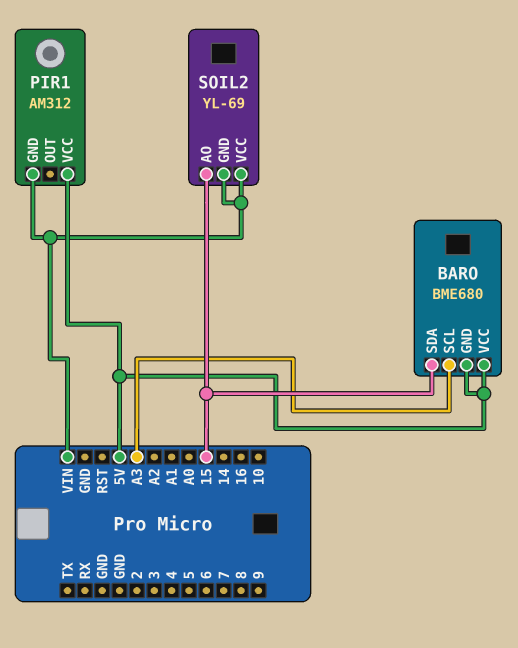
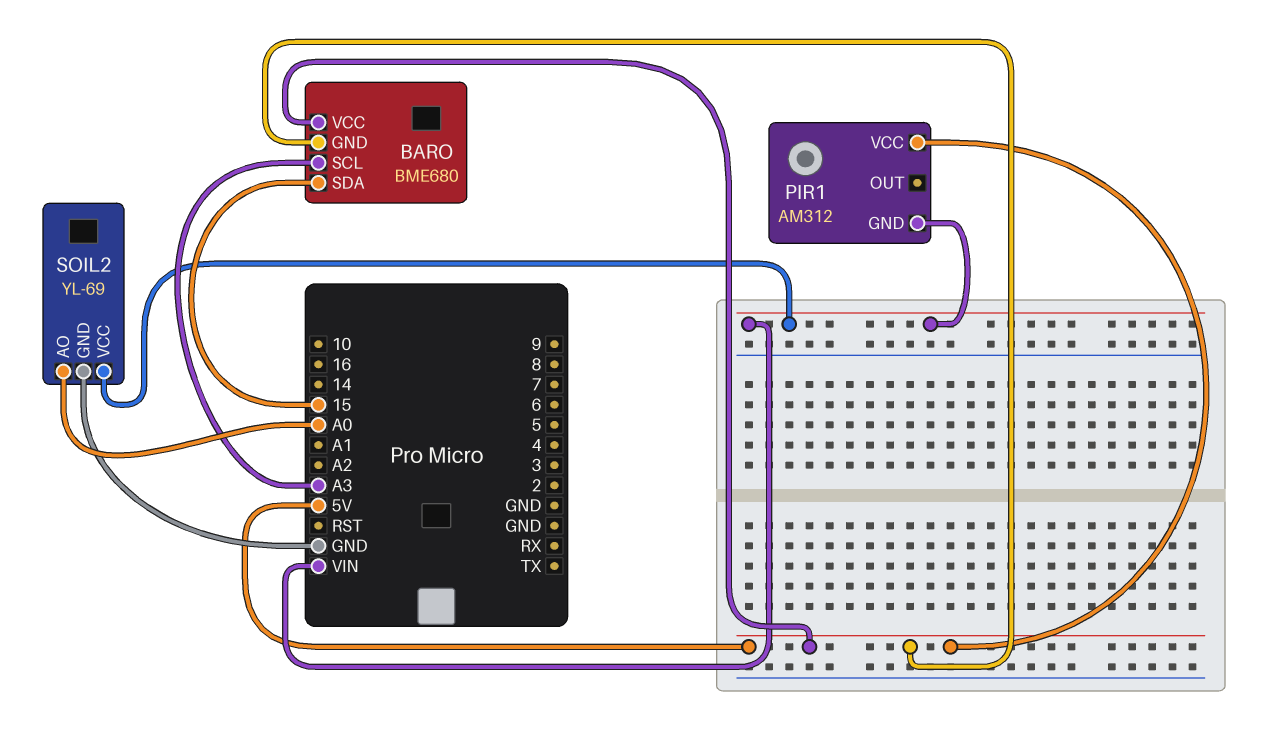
SOIL2 pin AO: 15 -> A0
SOIL2 pin GND: VIN -> GND

